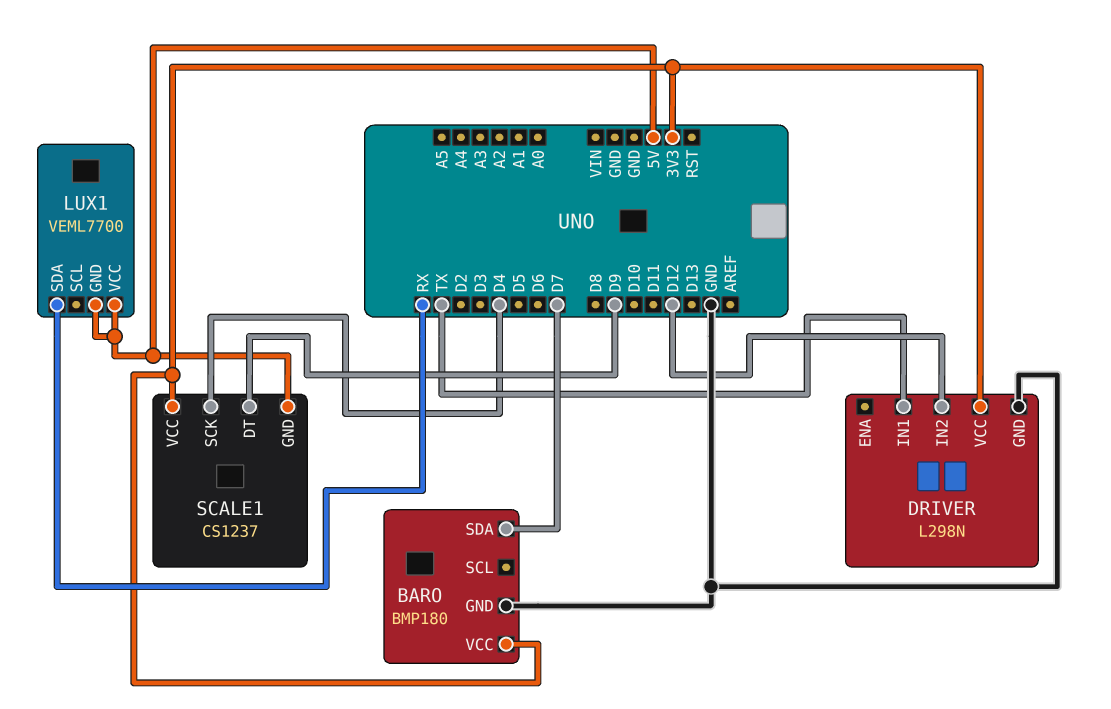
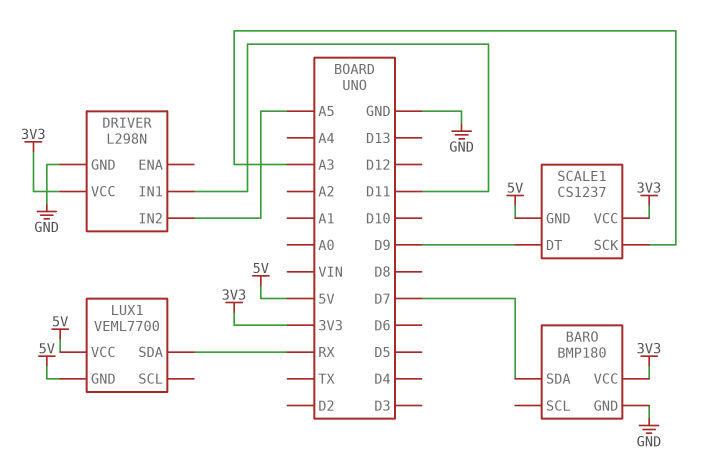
DRIVER pin IN1: TX -> D11
DRIVER pin IN2: D12 -> A5
SCALE1 pin SCK: D4 -> A3

